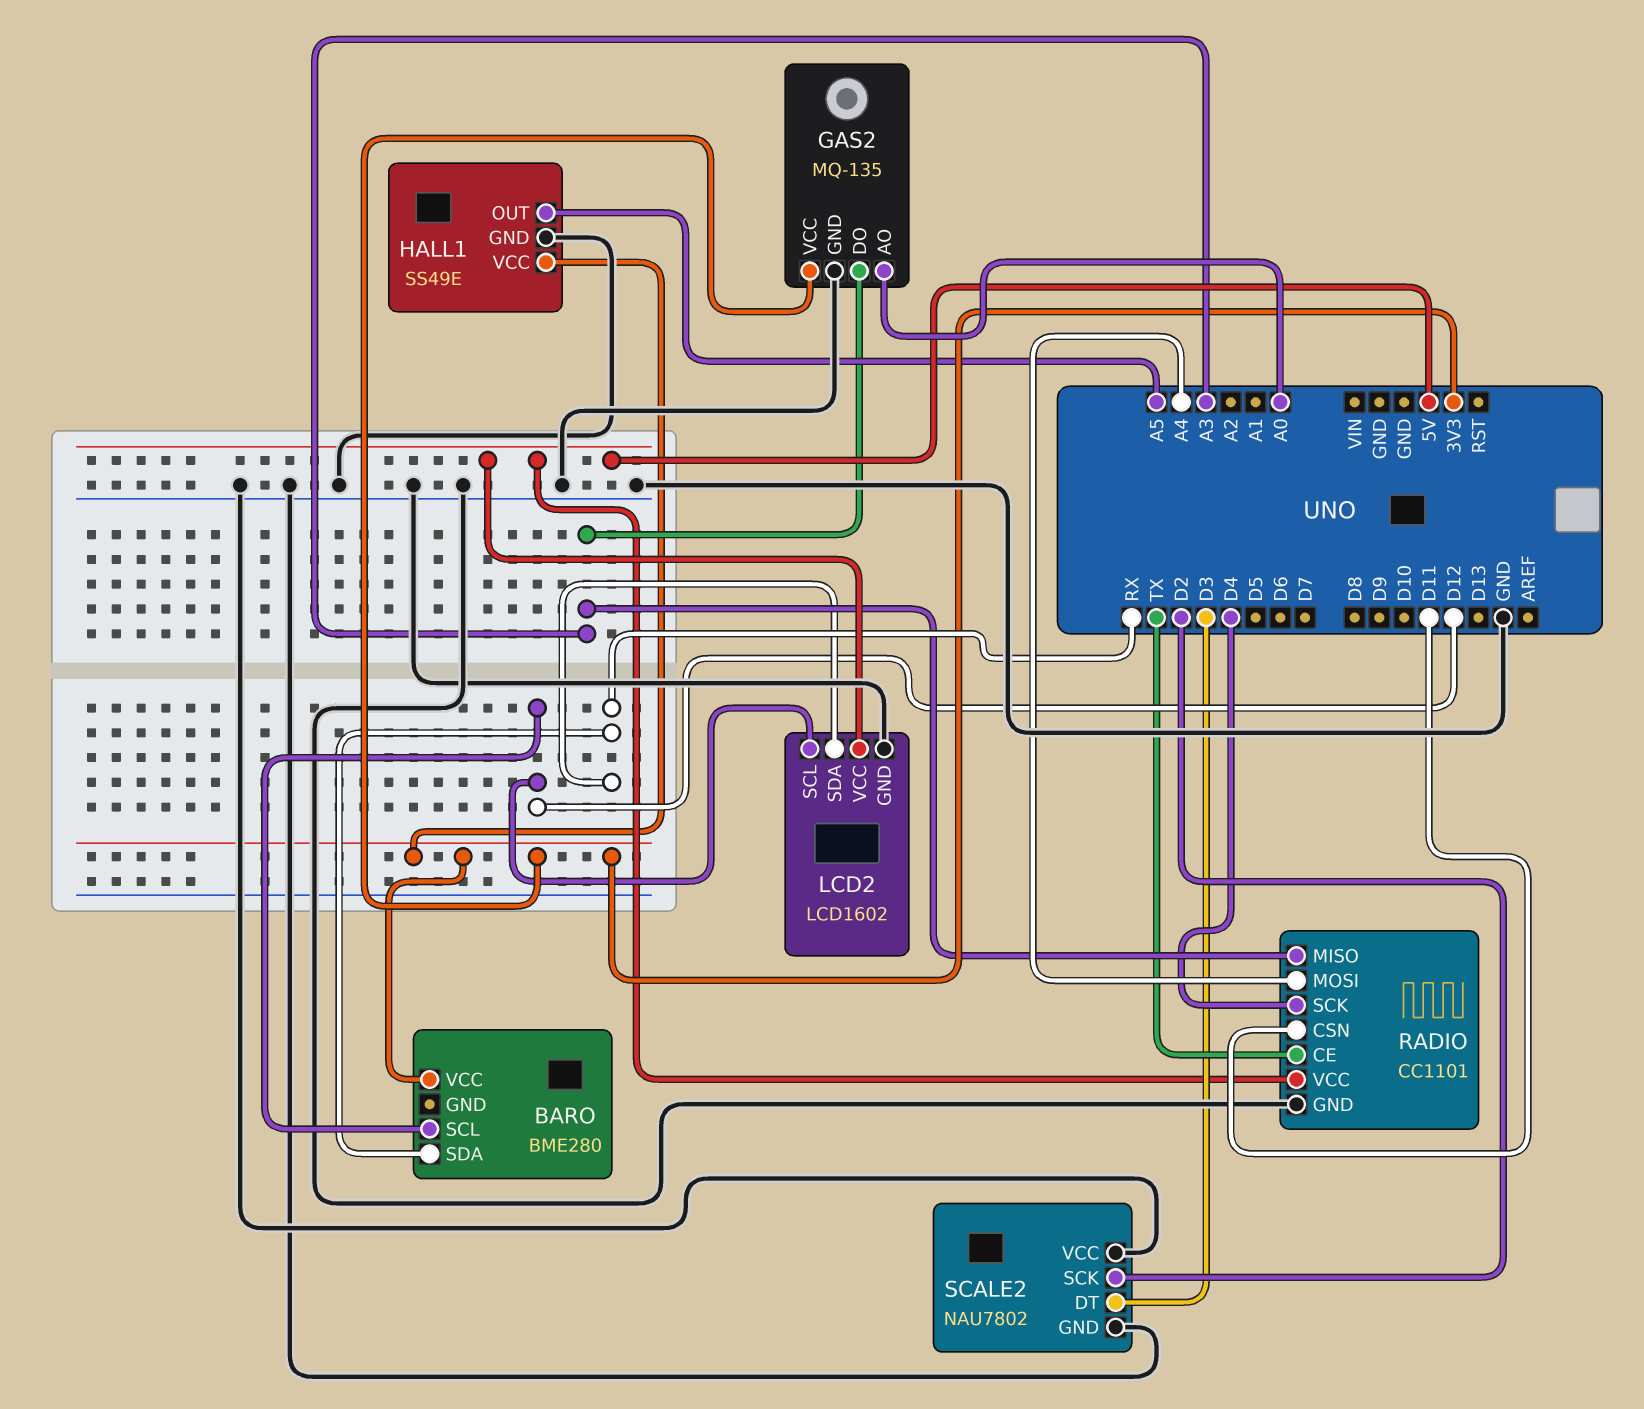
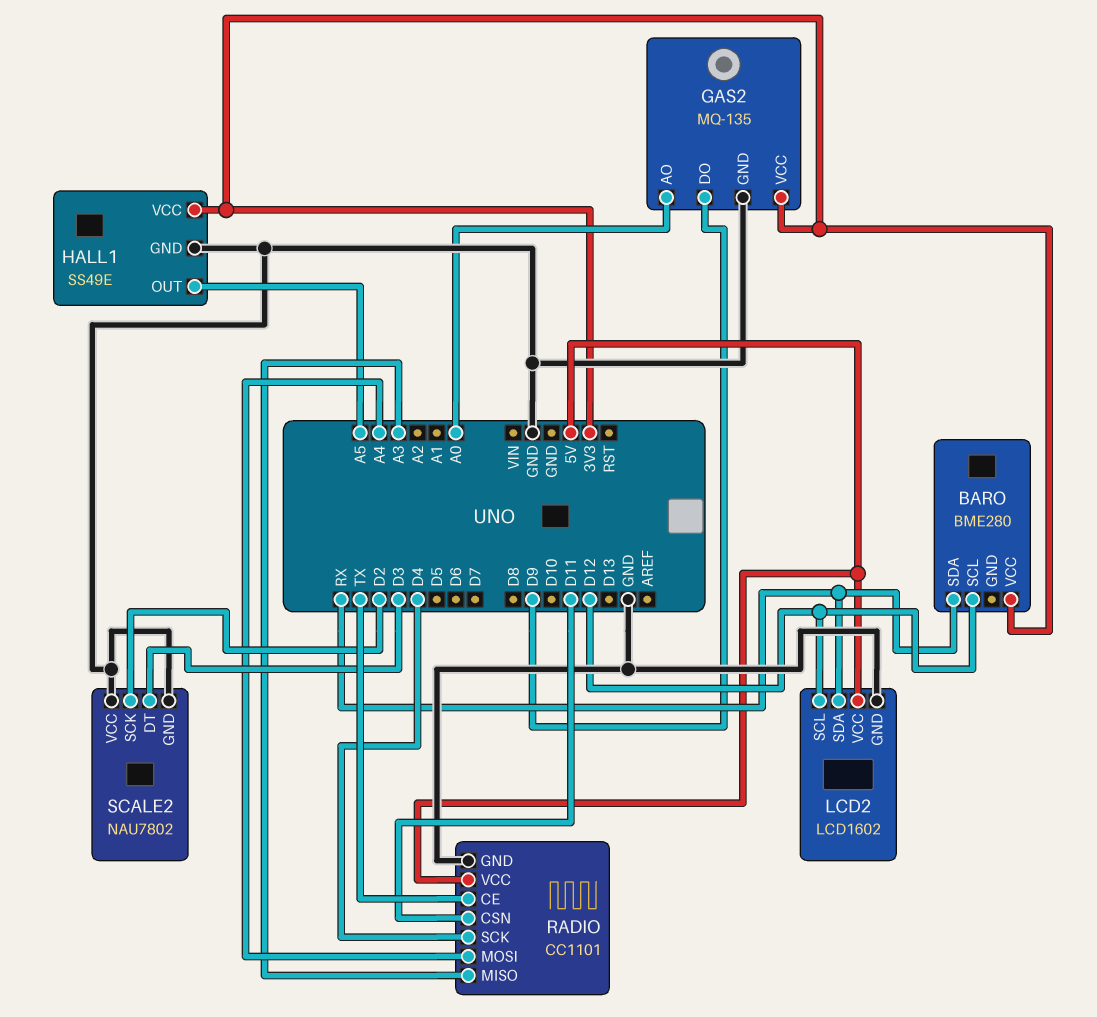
GAS2 pin DO: A3 -> D9

